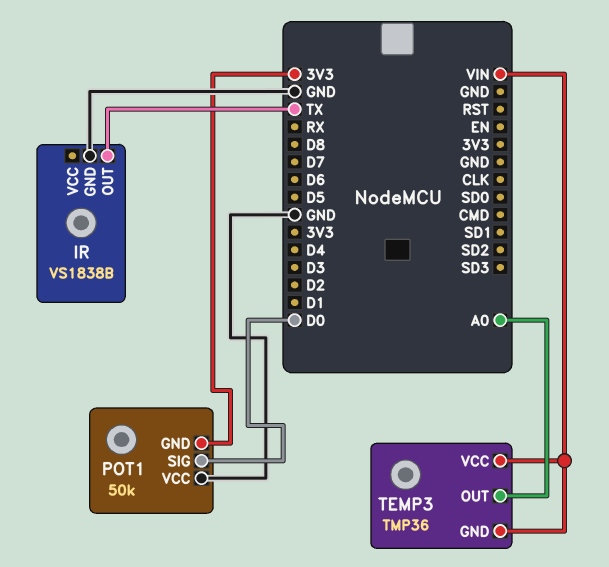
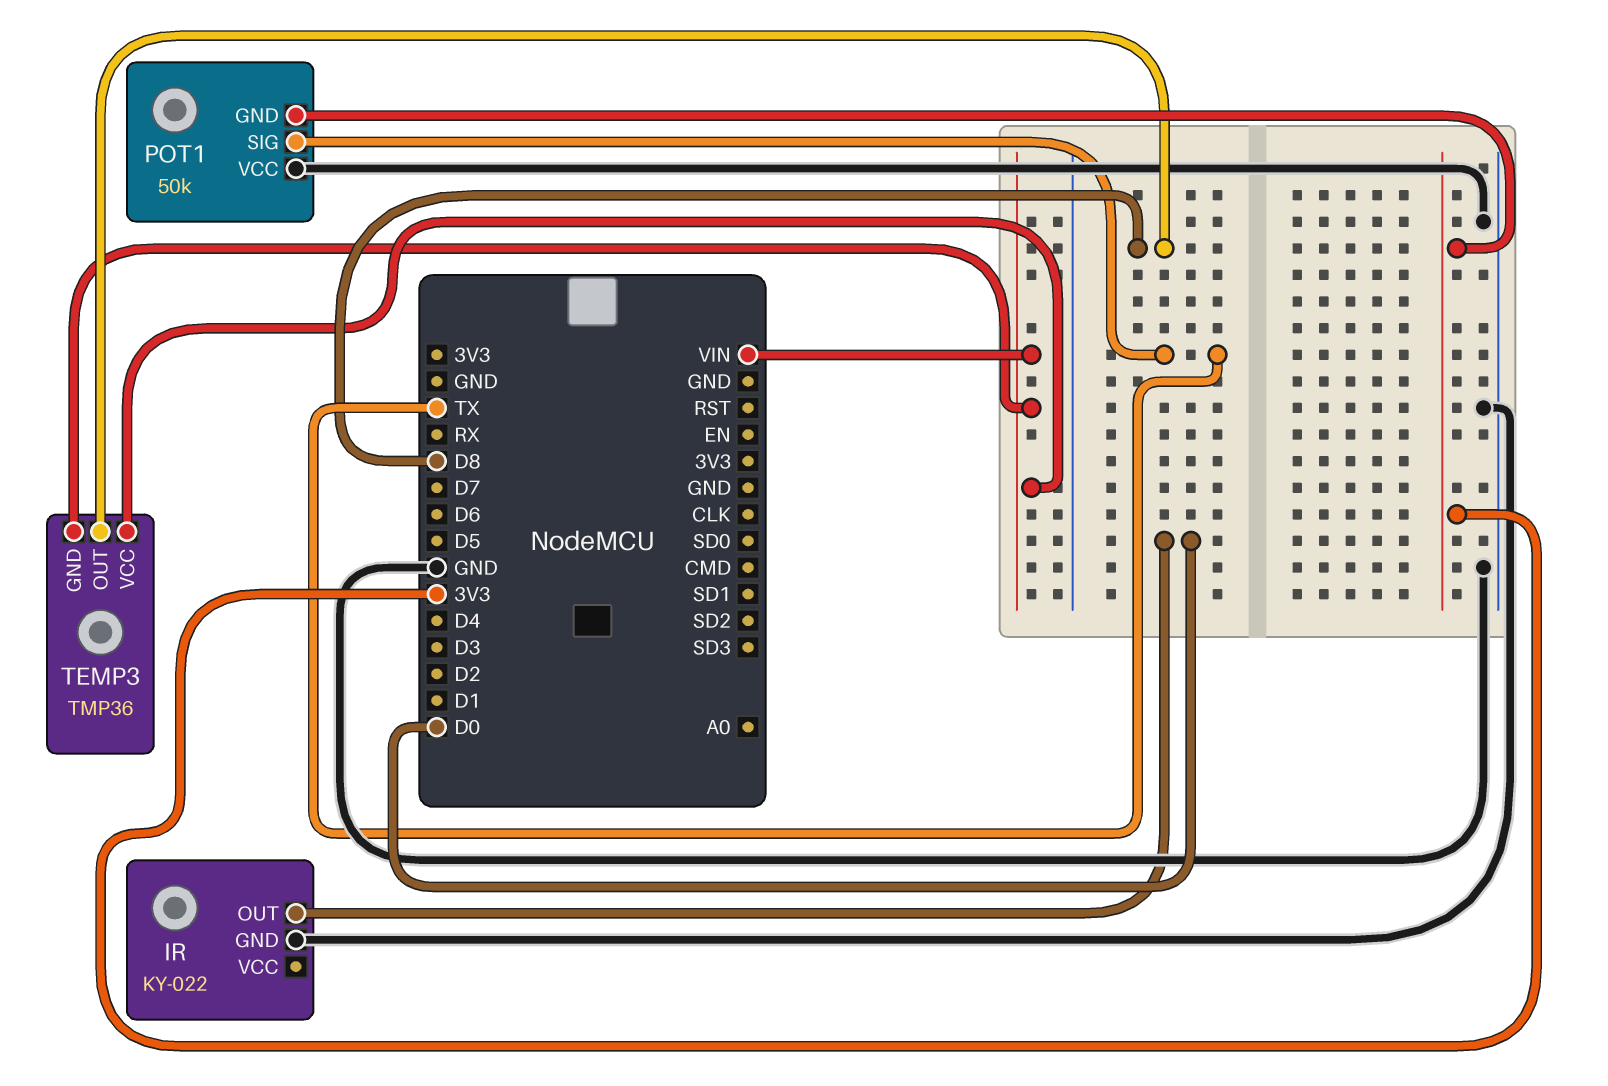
IR: VS1838B -> KY-022
IR pin OUT: TX -> D0
POT1 pin SIG: D0 -> TX
TEMP3 pin OUT: A0 -> D8

